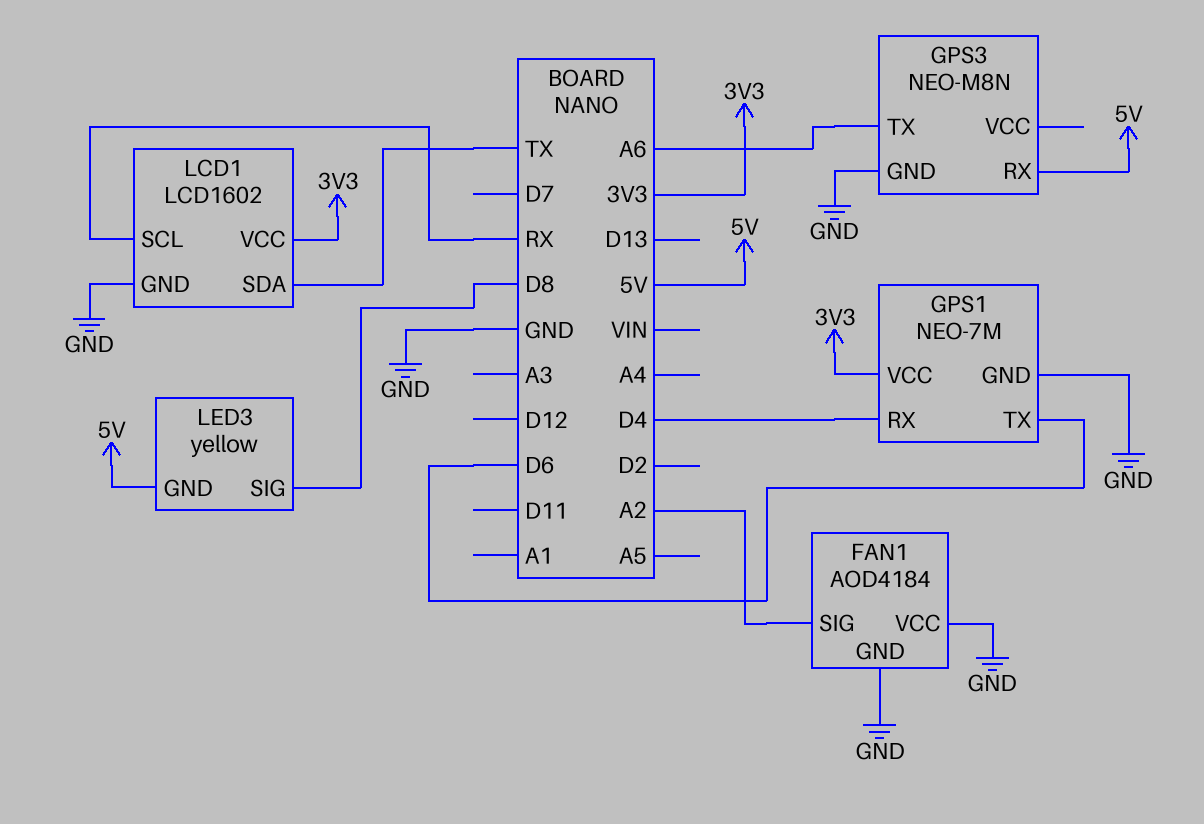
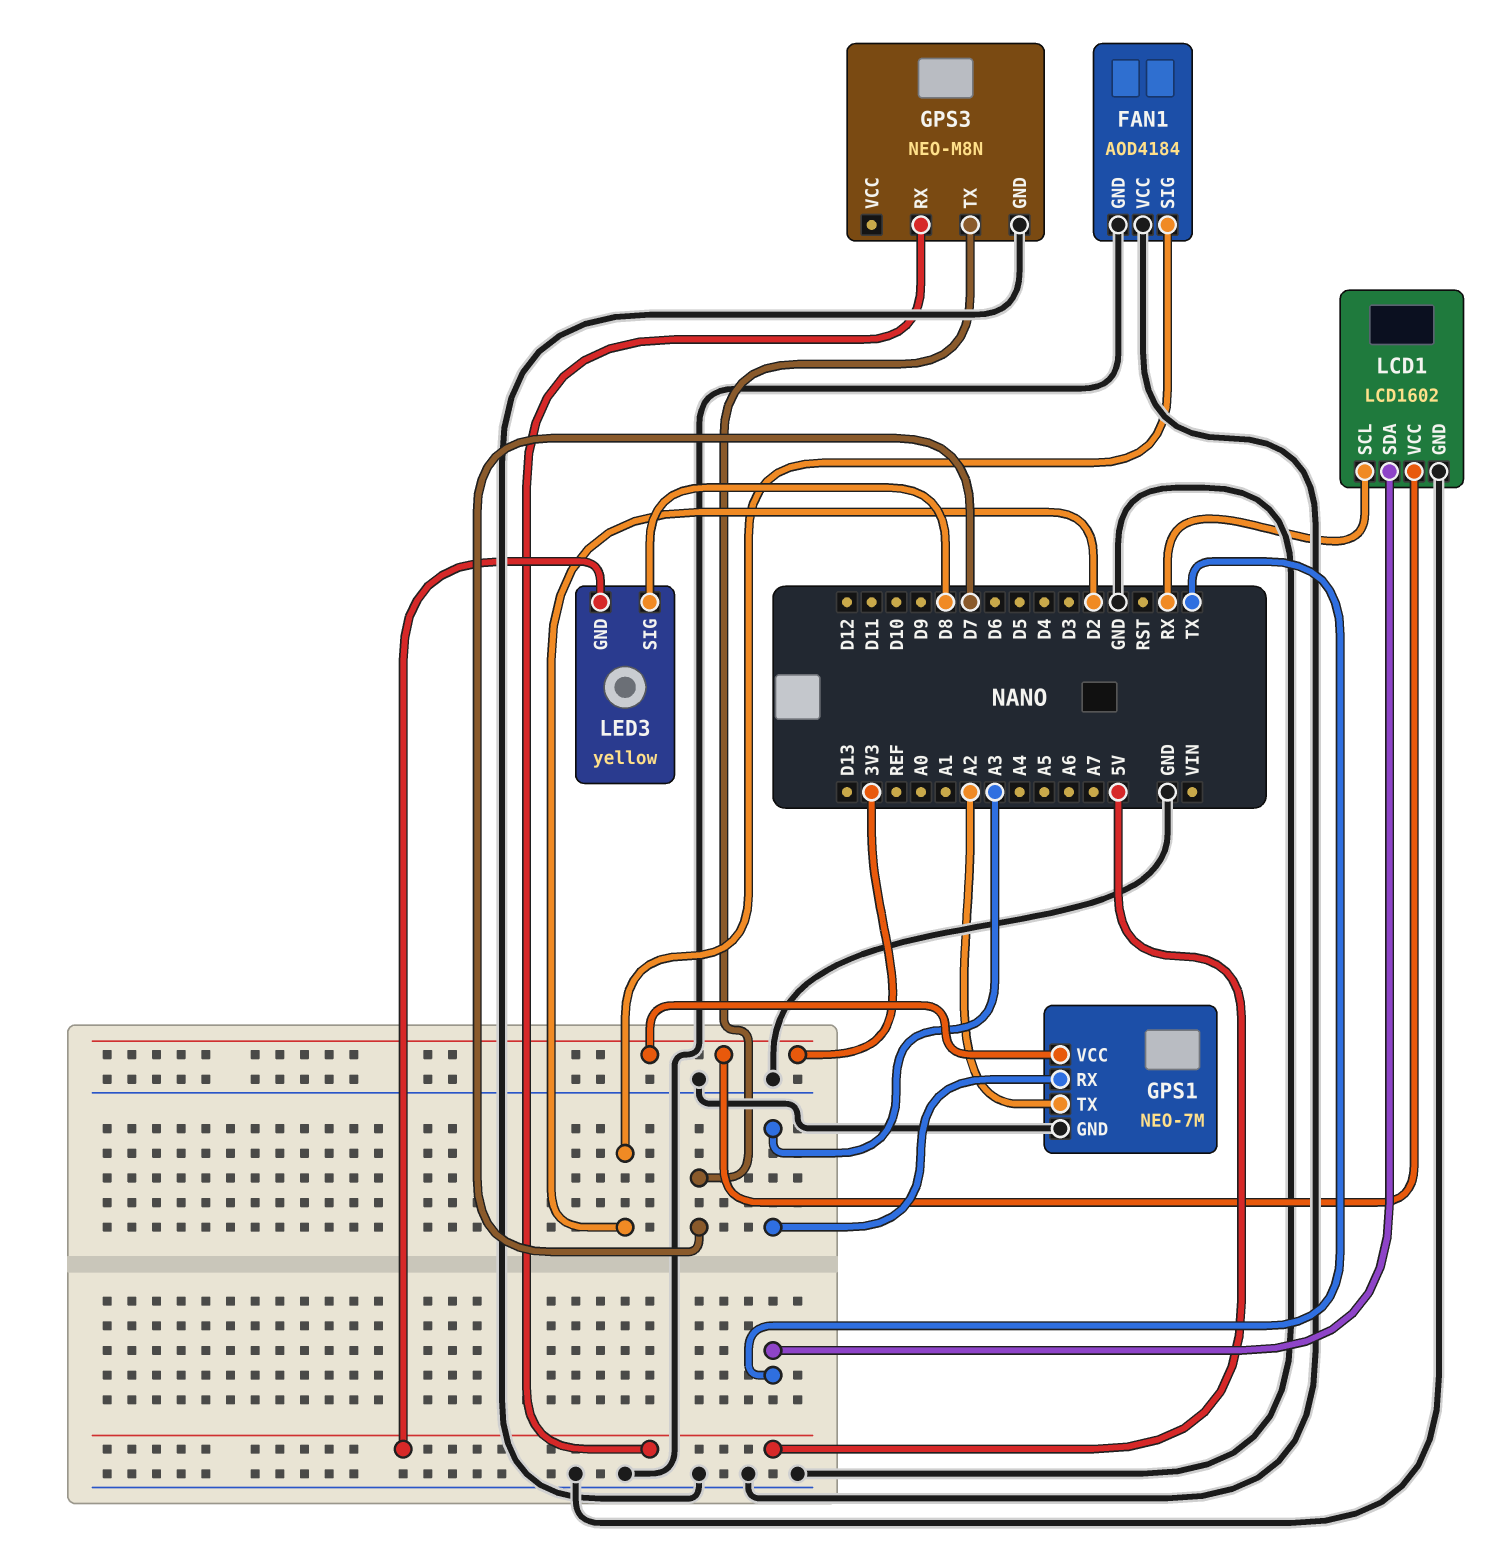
FAN1 pin SIG: A2 -> D2
GPS1 pin RX: D4 -> A3
GPS1 pin TX: D6 -> A2
GPS3 pin TX: A6 -> D7

